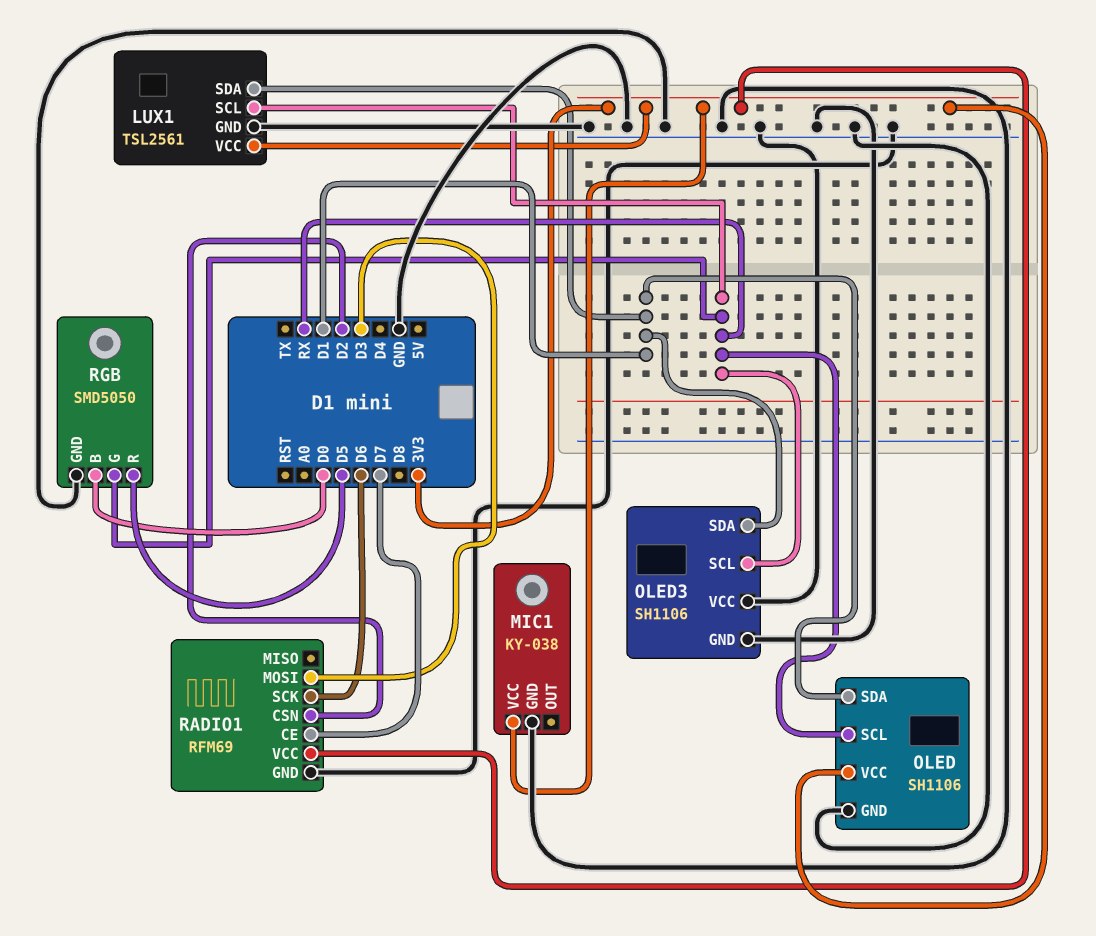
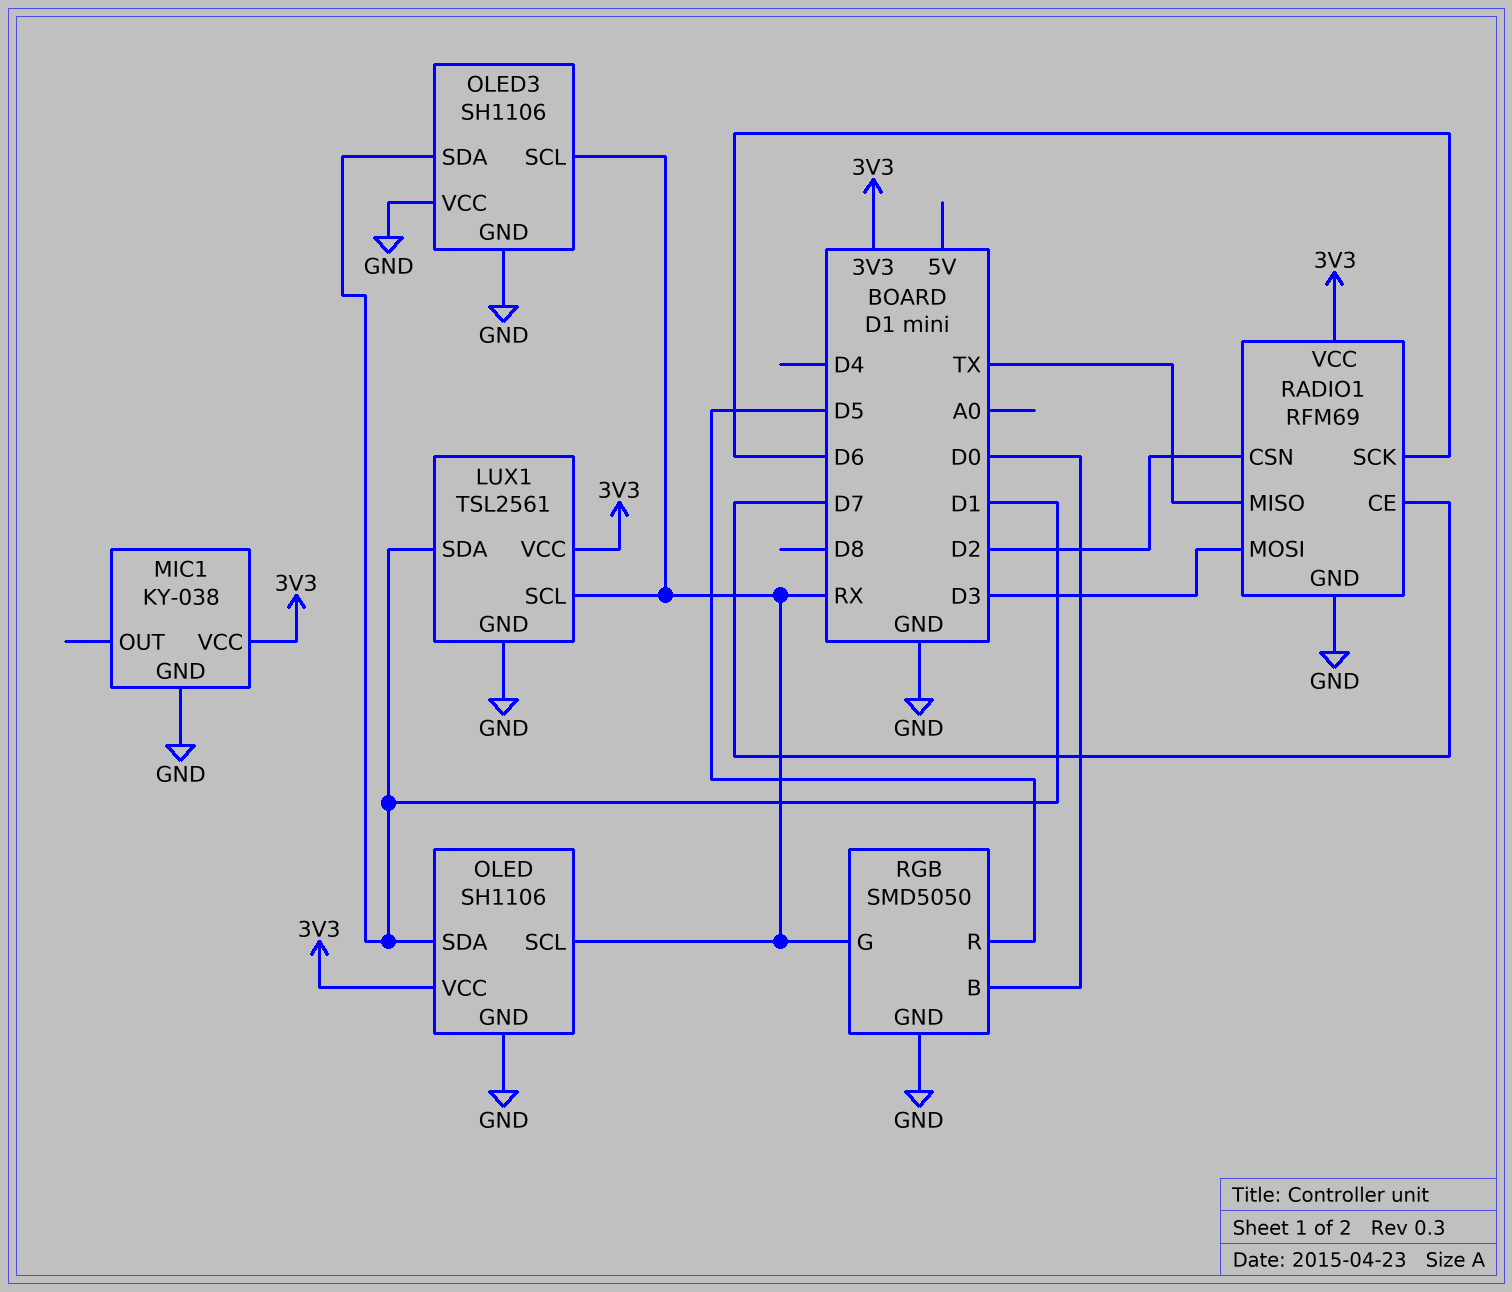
RADIO1 pin MISO: none -> TX

